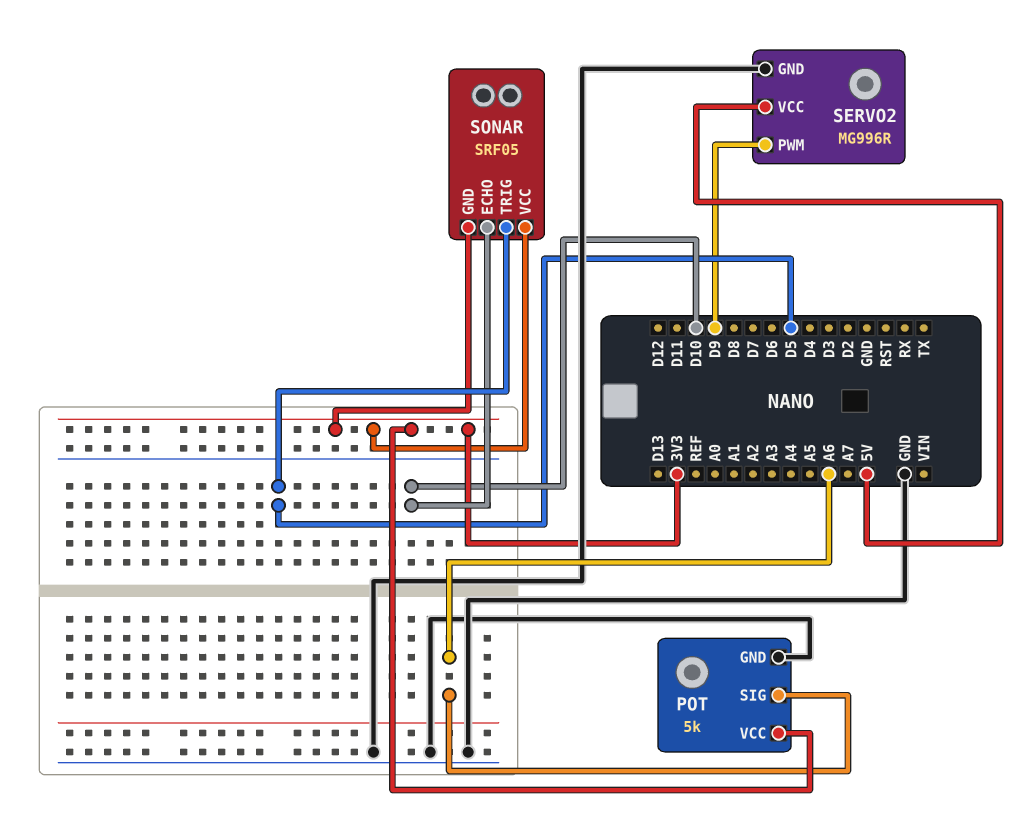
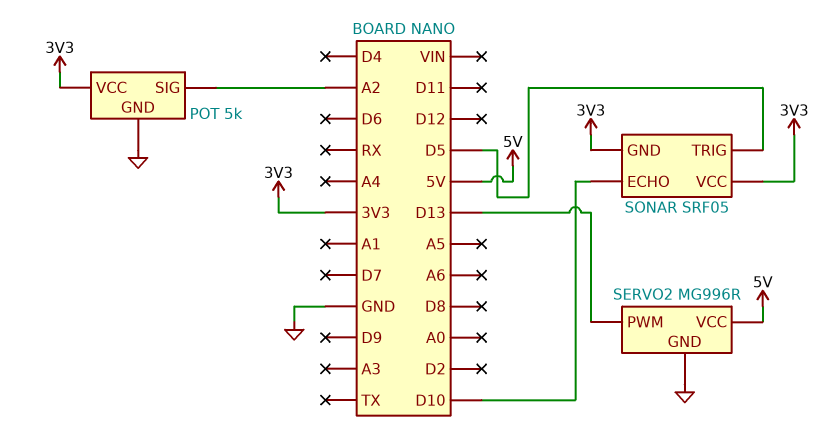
POT pin SIG: A6 -> A2
SERVO2 pin PWM: D9 -> D13

